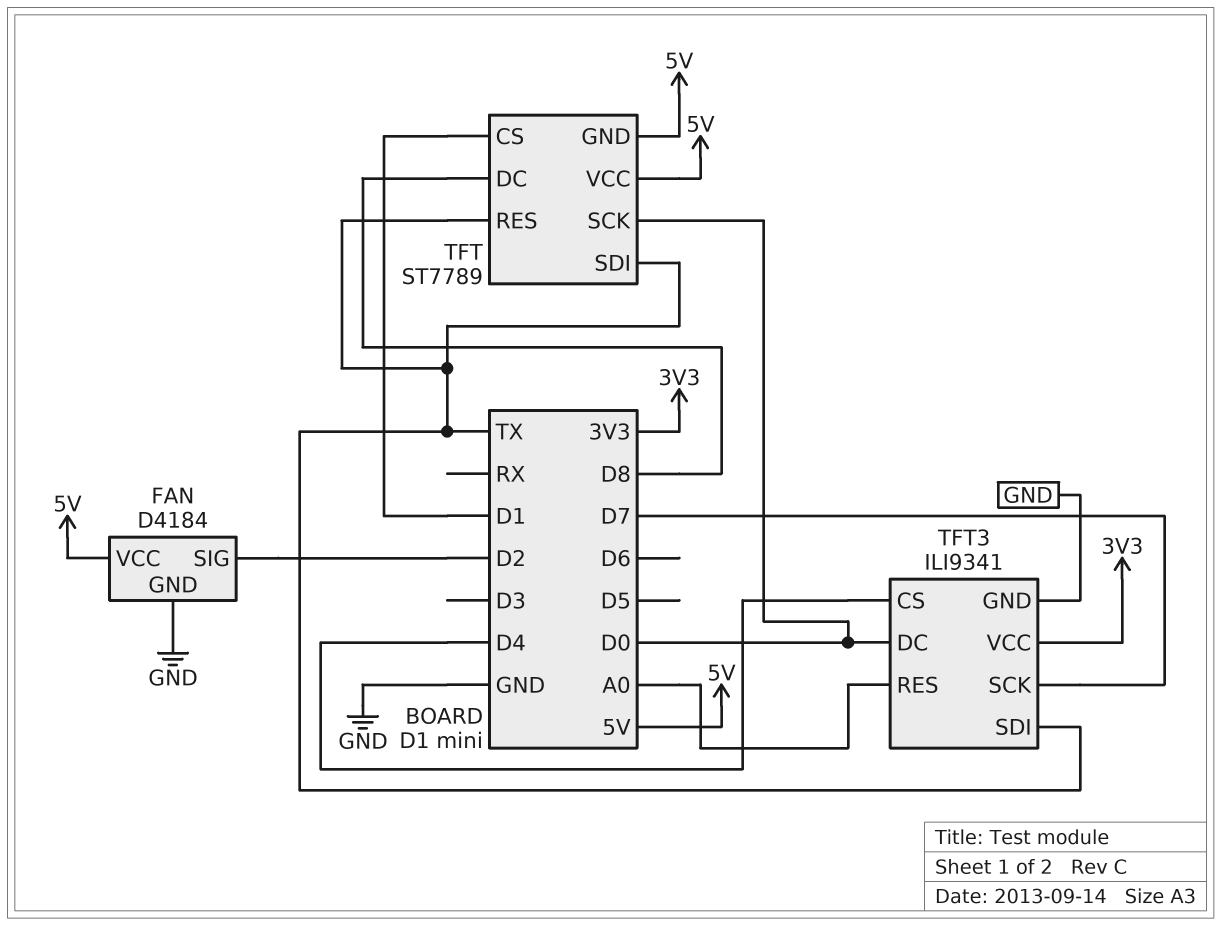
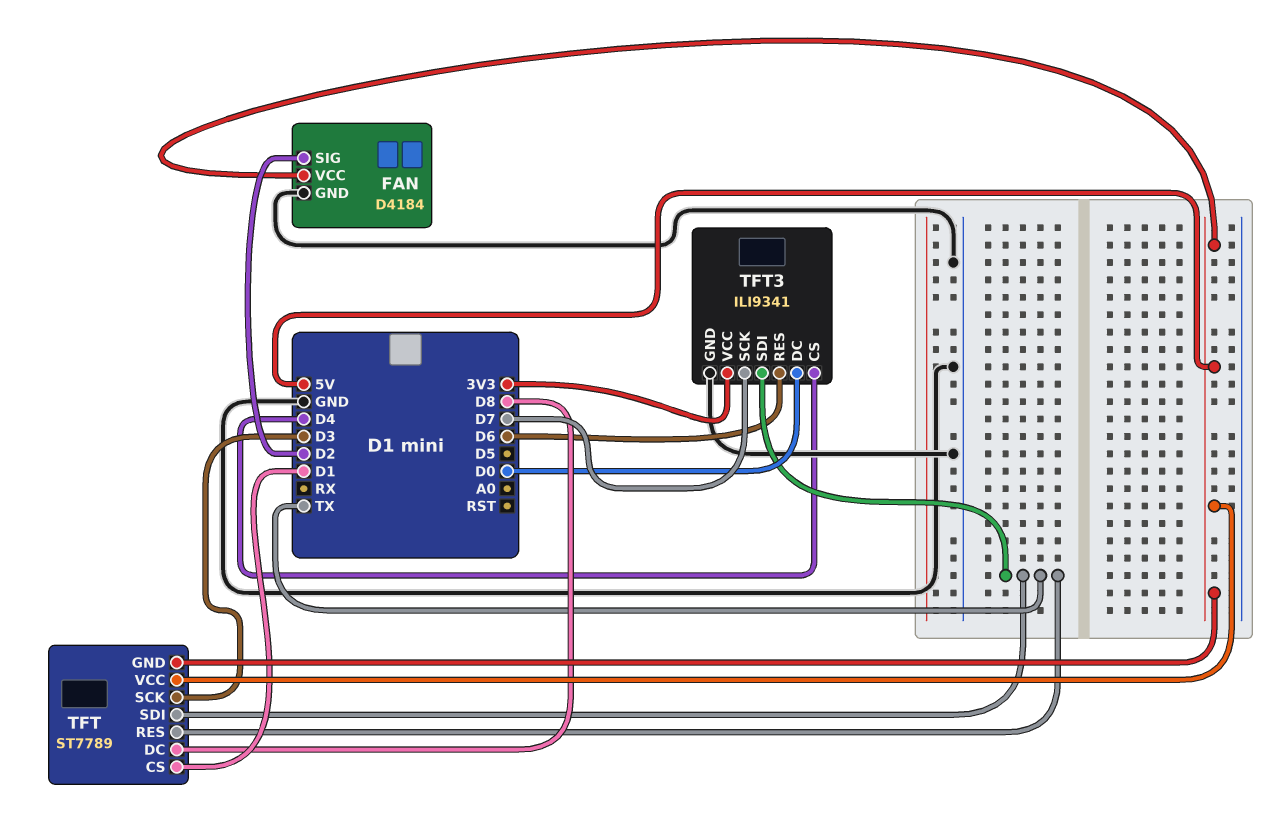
TFT pin SCK: D0 -> D3
TFT3 pin RES: A0 -> D6

